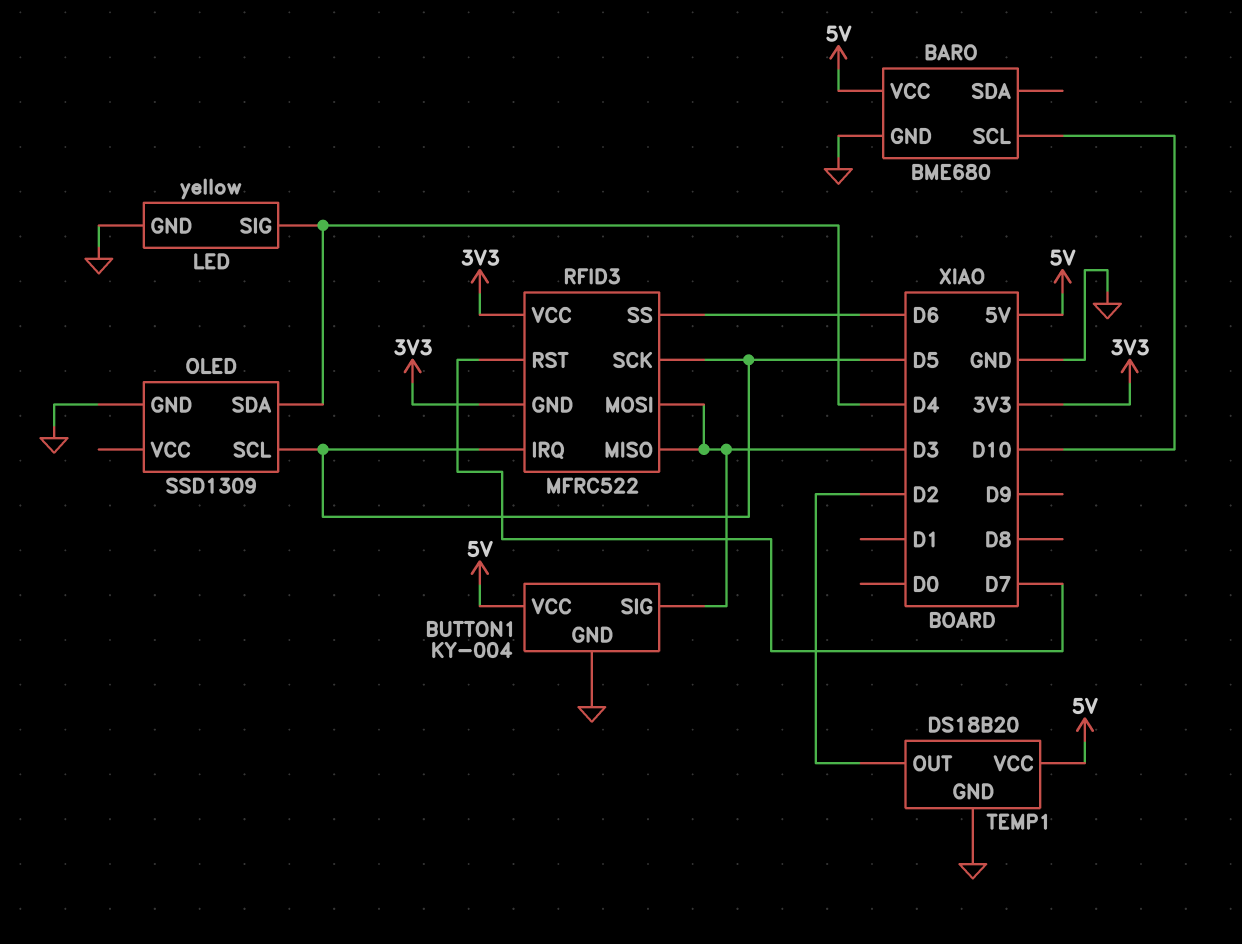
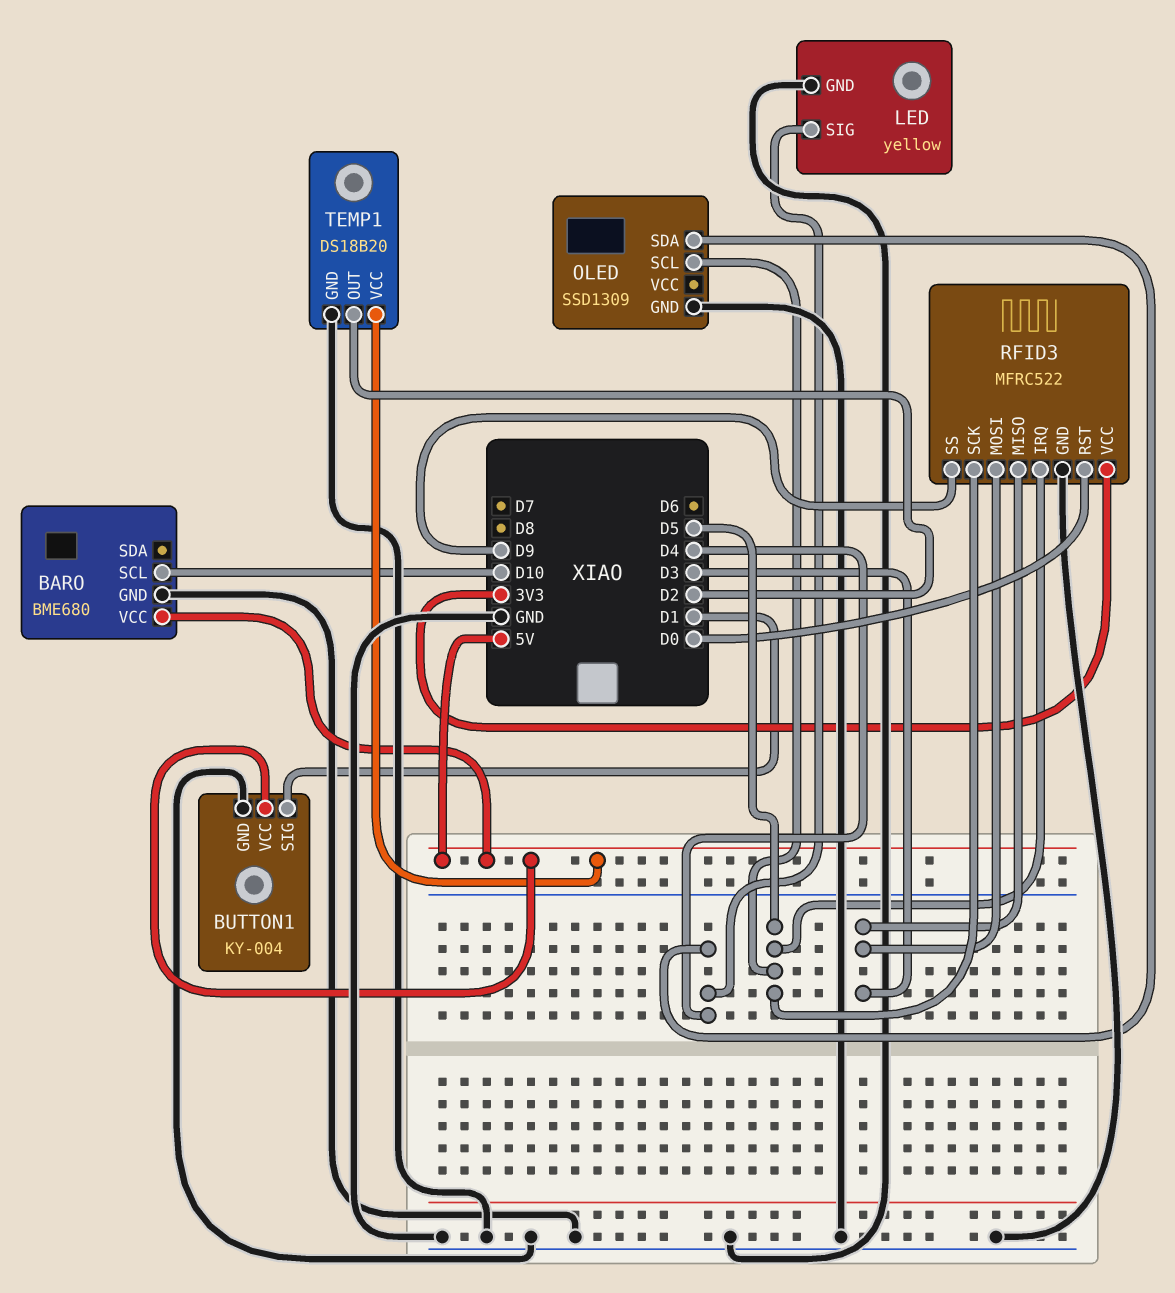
BUTTON1 pin SIG: D3 -> D1
RFID3 pin GND: 3V3 -> GND
RFID3 pin RST: D7 -> D0
RFID3 pin SS: D6 -> D9

